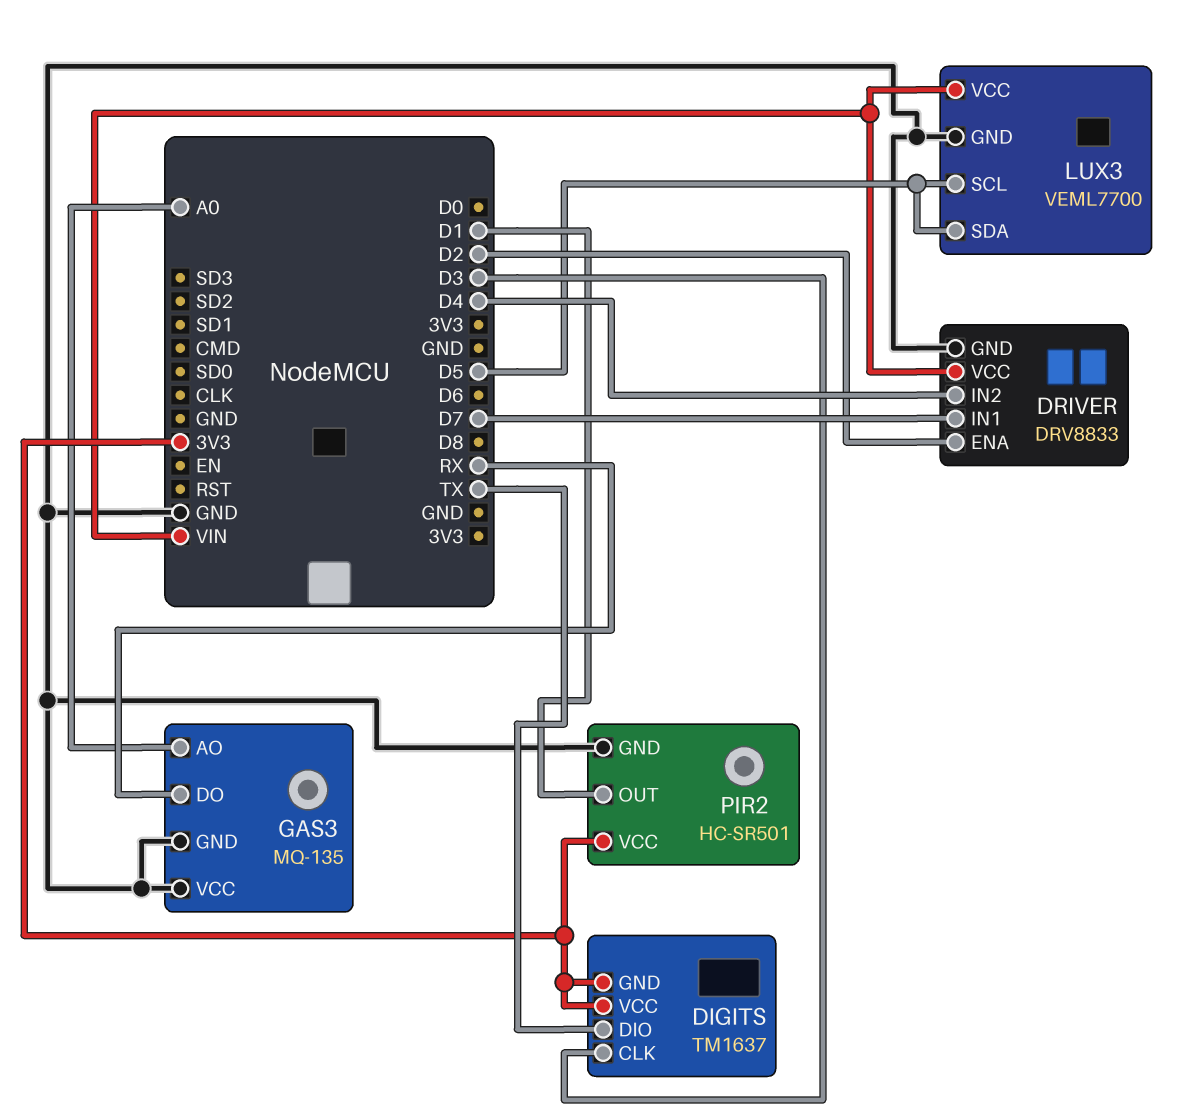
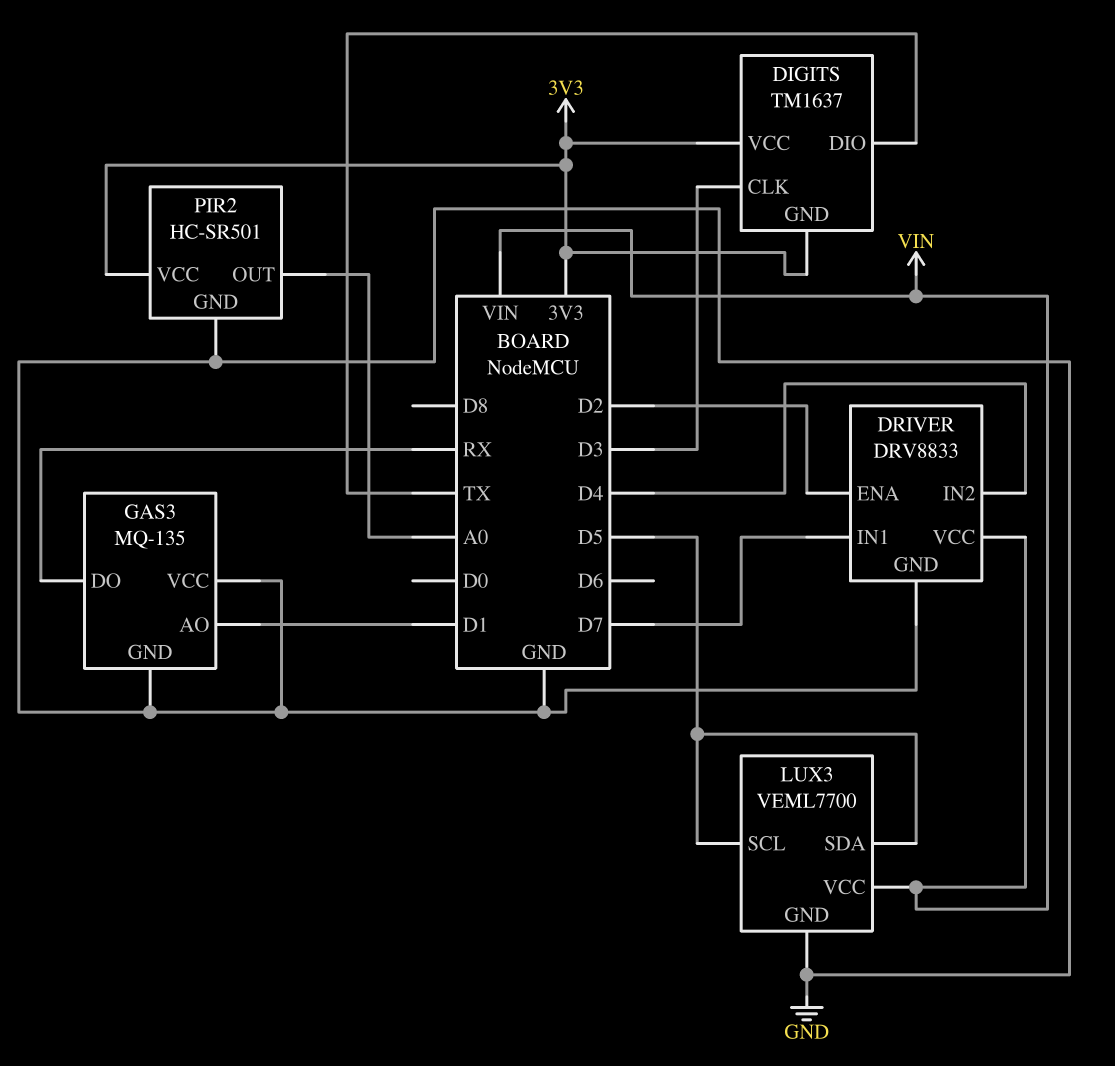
GAS3 pin AO: A0 -> D1
PIR2 pin OUT: D1 -> A0

